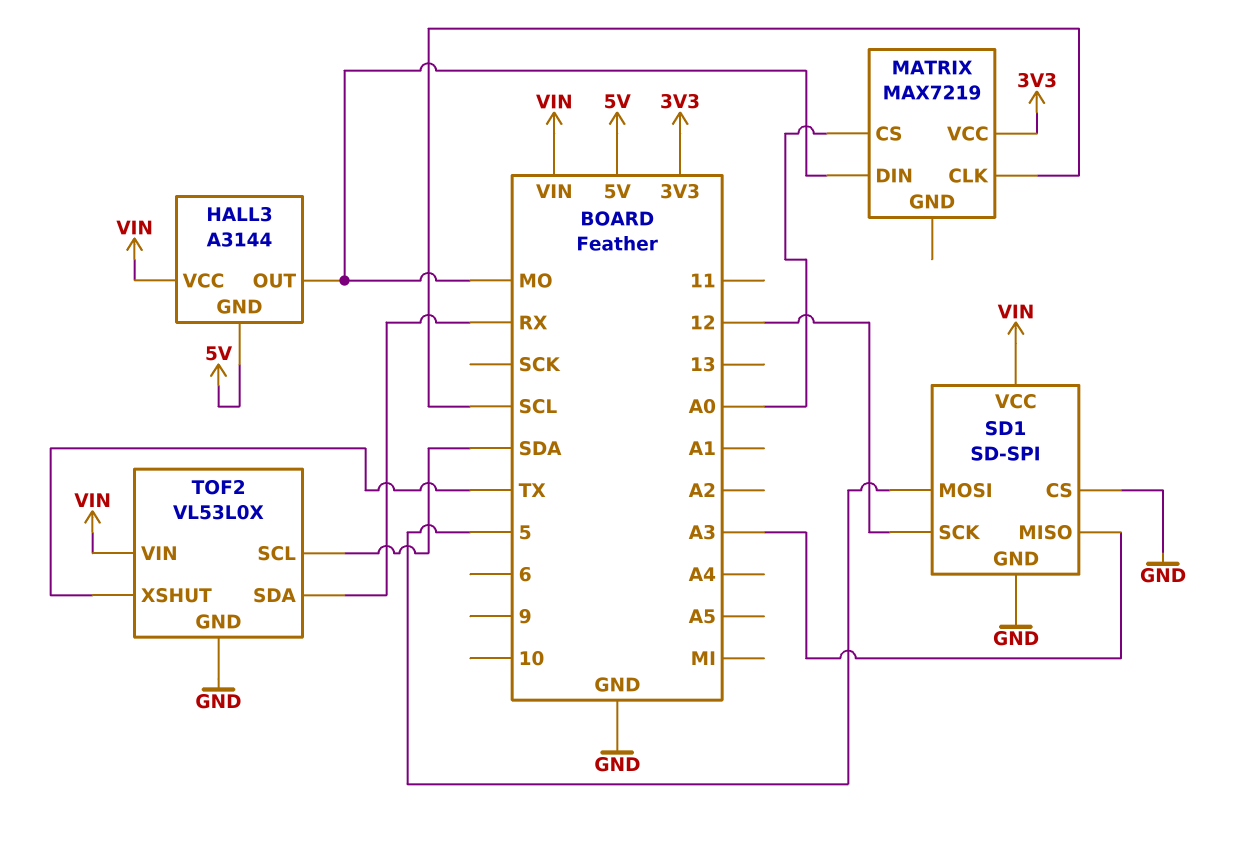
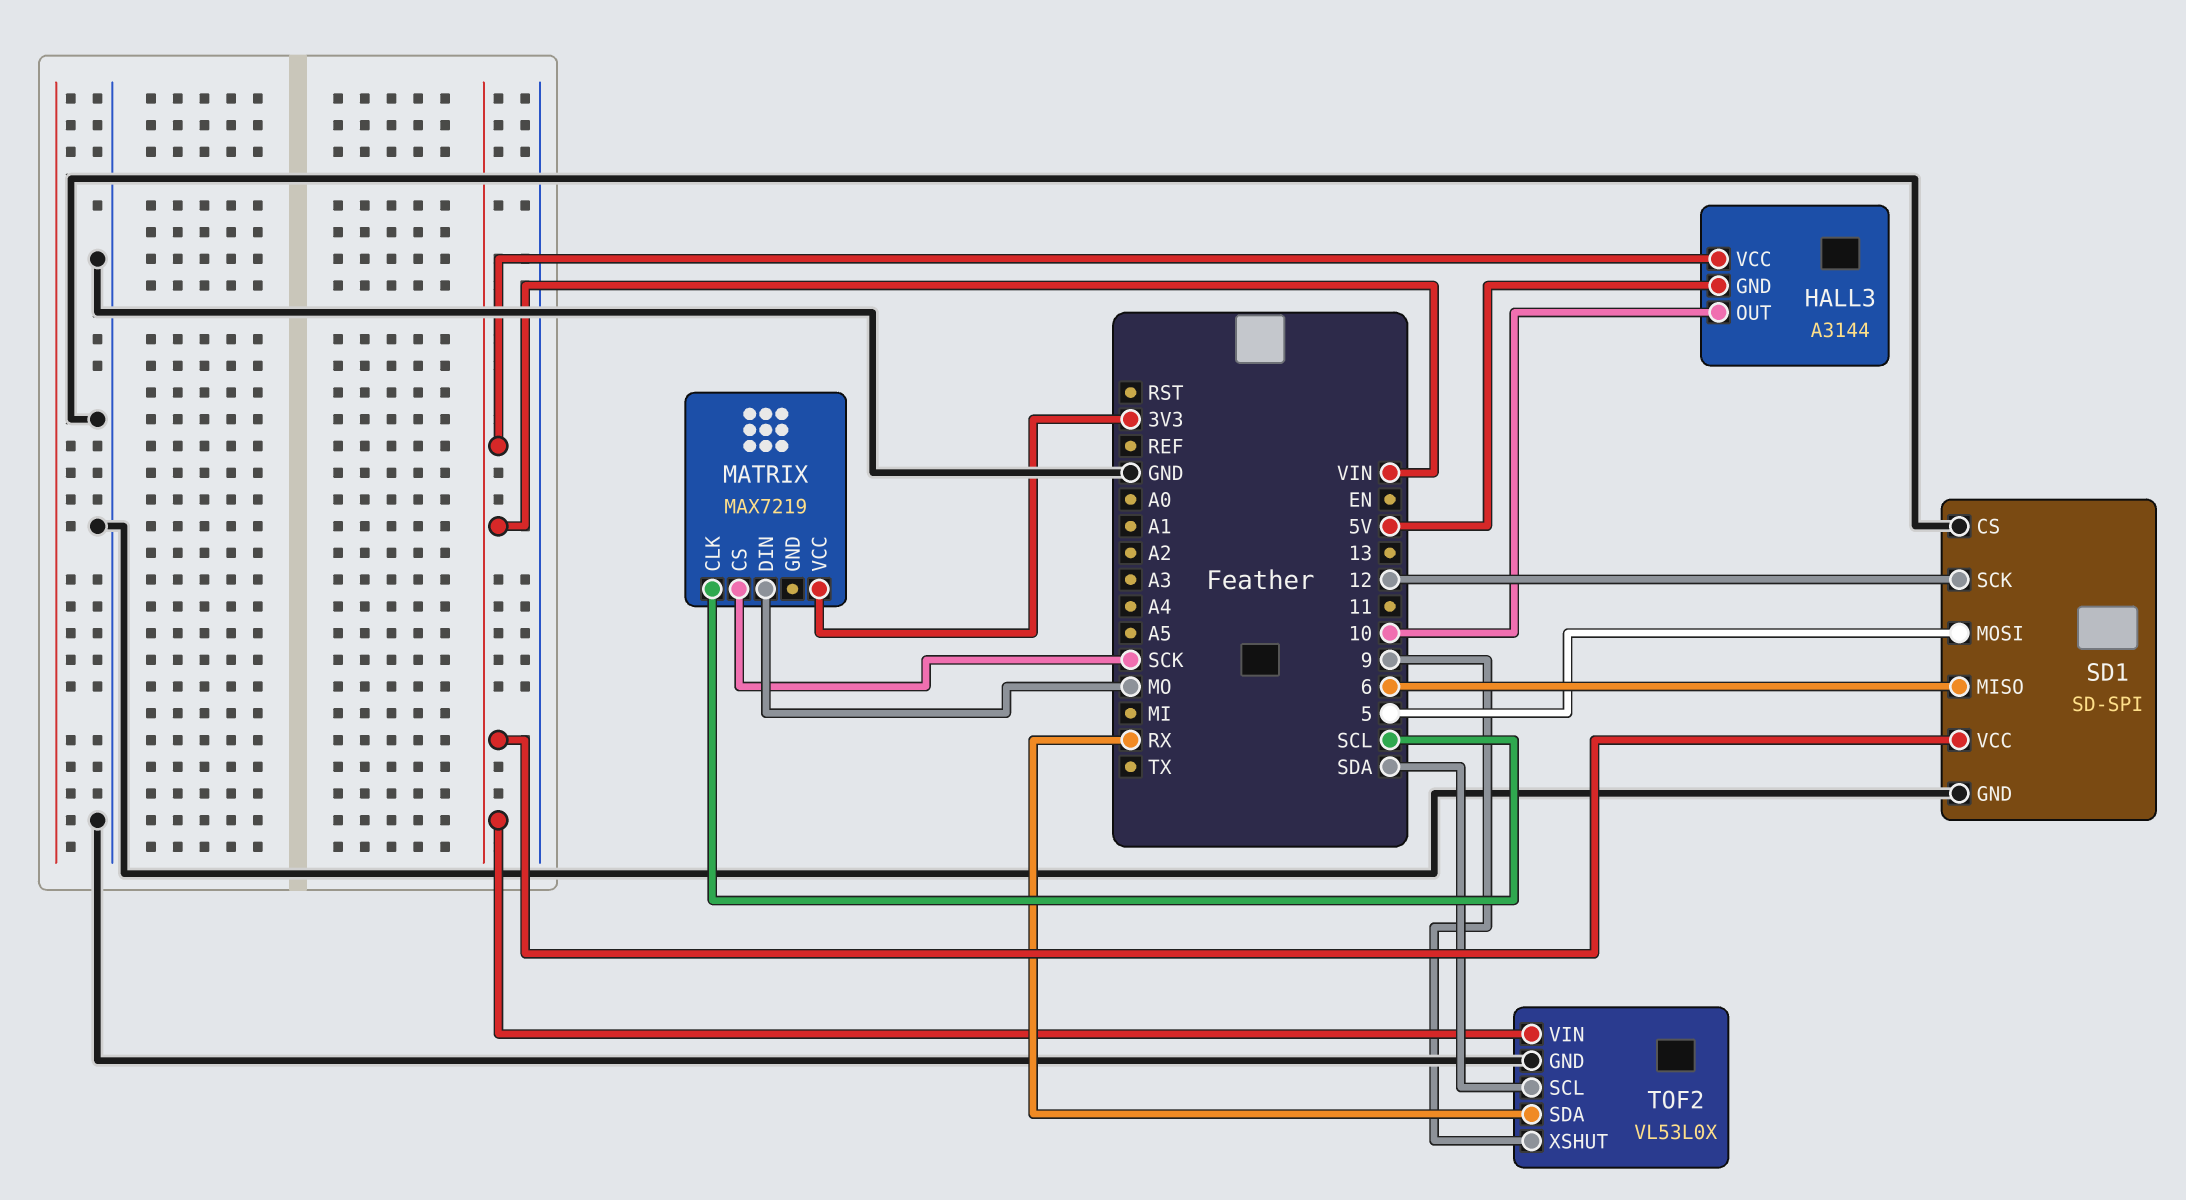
HALL3 pin OUT: MO -> 10
MATRIX pin CS: A0 -> SCK
SD1 pin MISO: A3 -> 6
TOF2 pin XSHUT: TX -> 9

